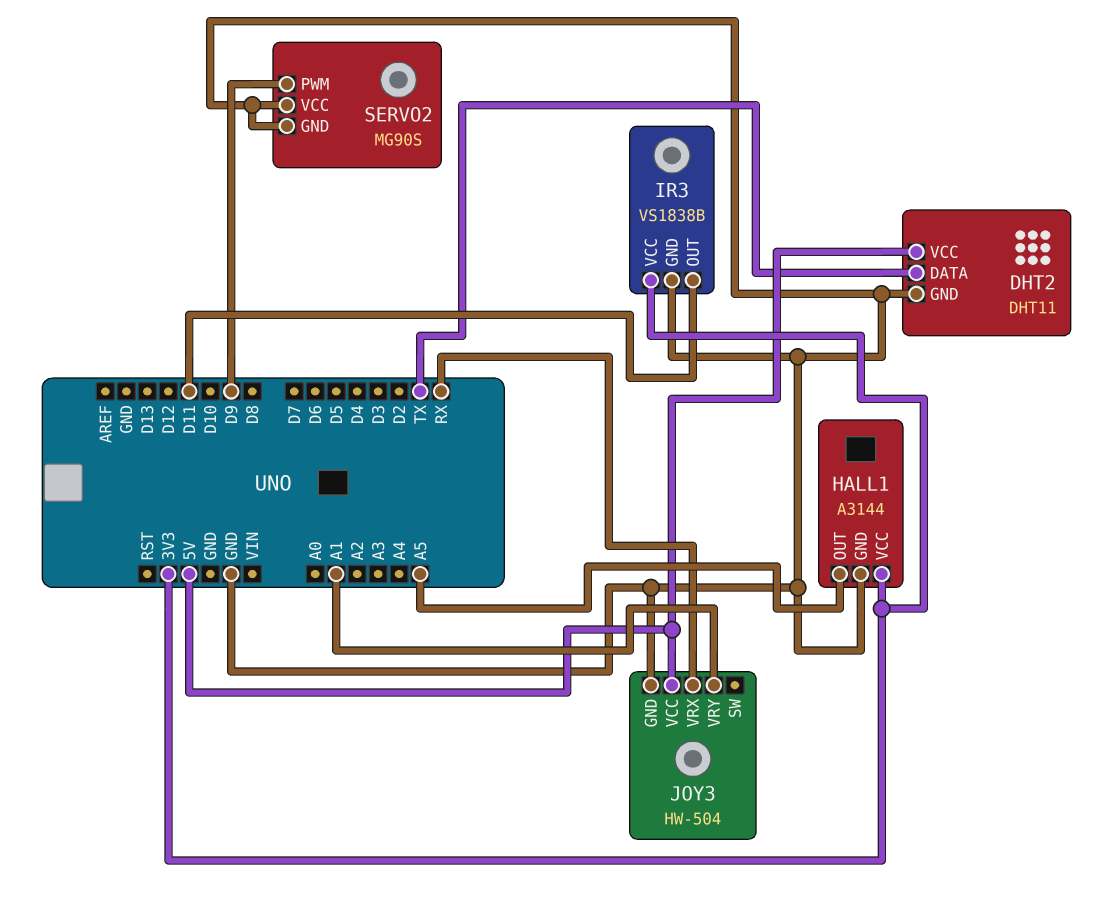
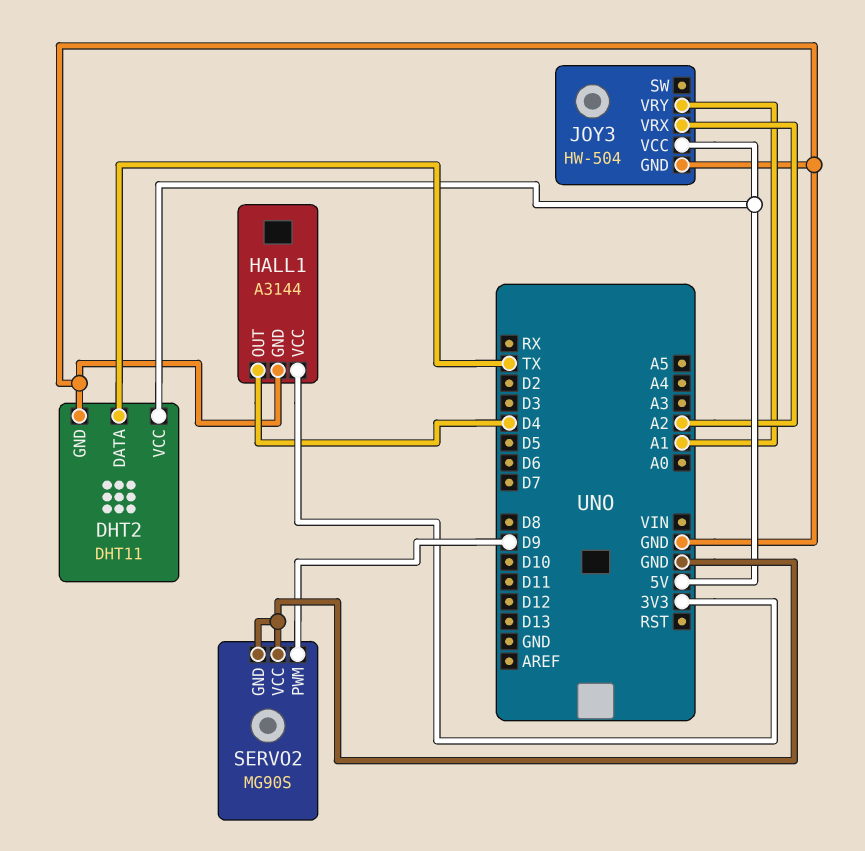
HALL1 pin OUT: A5 -> D4
IR3: VS1838B -> none
IR3 pin GND: GND -> none
IR3 pin OUT: D11 -> none
IR3 pin VCC: 3V3 -> none
JOY3 pin VRX: RX -> A2

